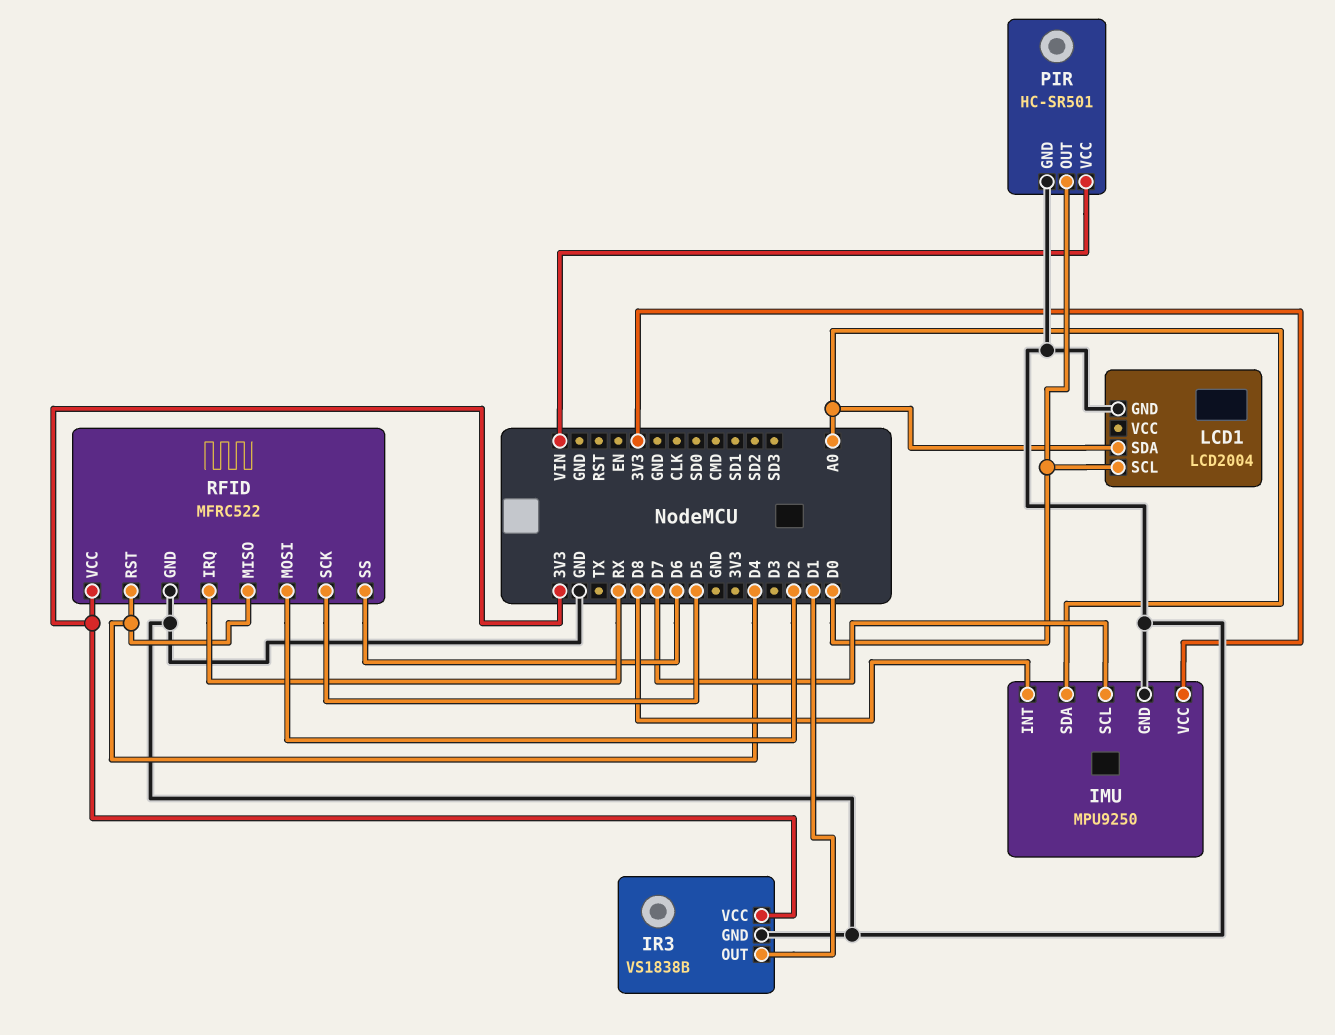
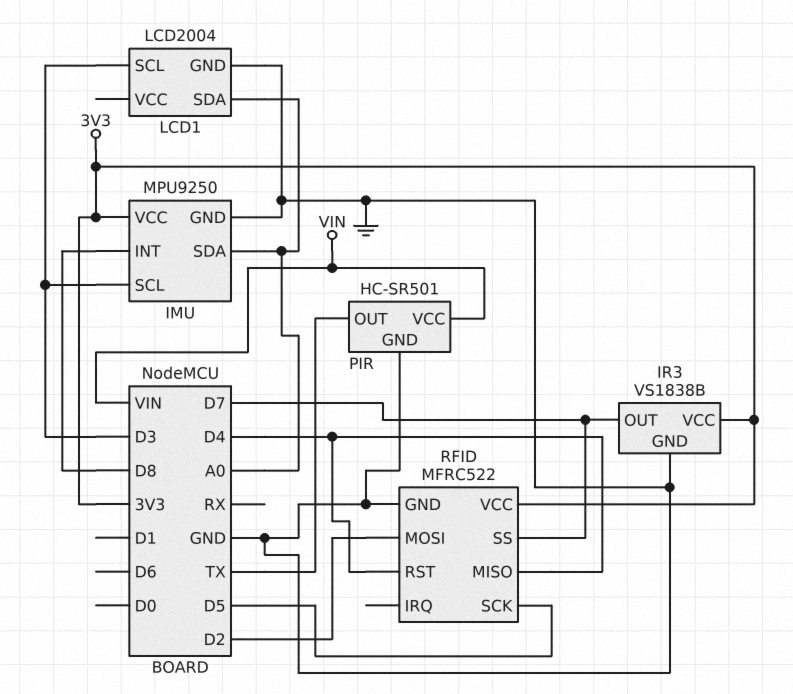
IMU pin SCL: D7 -> D3
IR3 pin OUT: D1 -> D7
LCD1 pin SCL: D0 -> D3
PIR pin OUT: D0 -> TX
RFID pin IRQ: RX -> none
RFID pin SS: D6 -> D7

